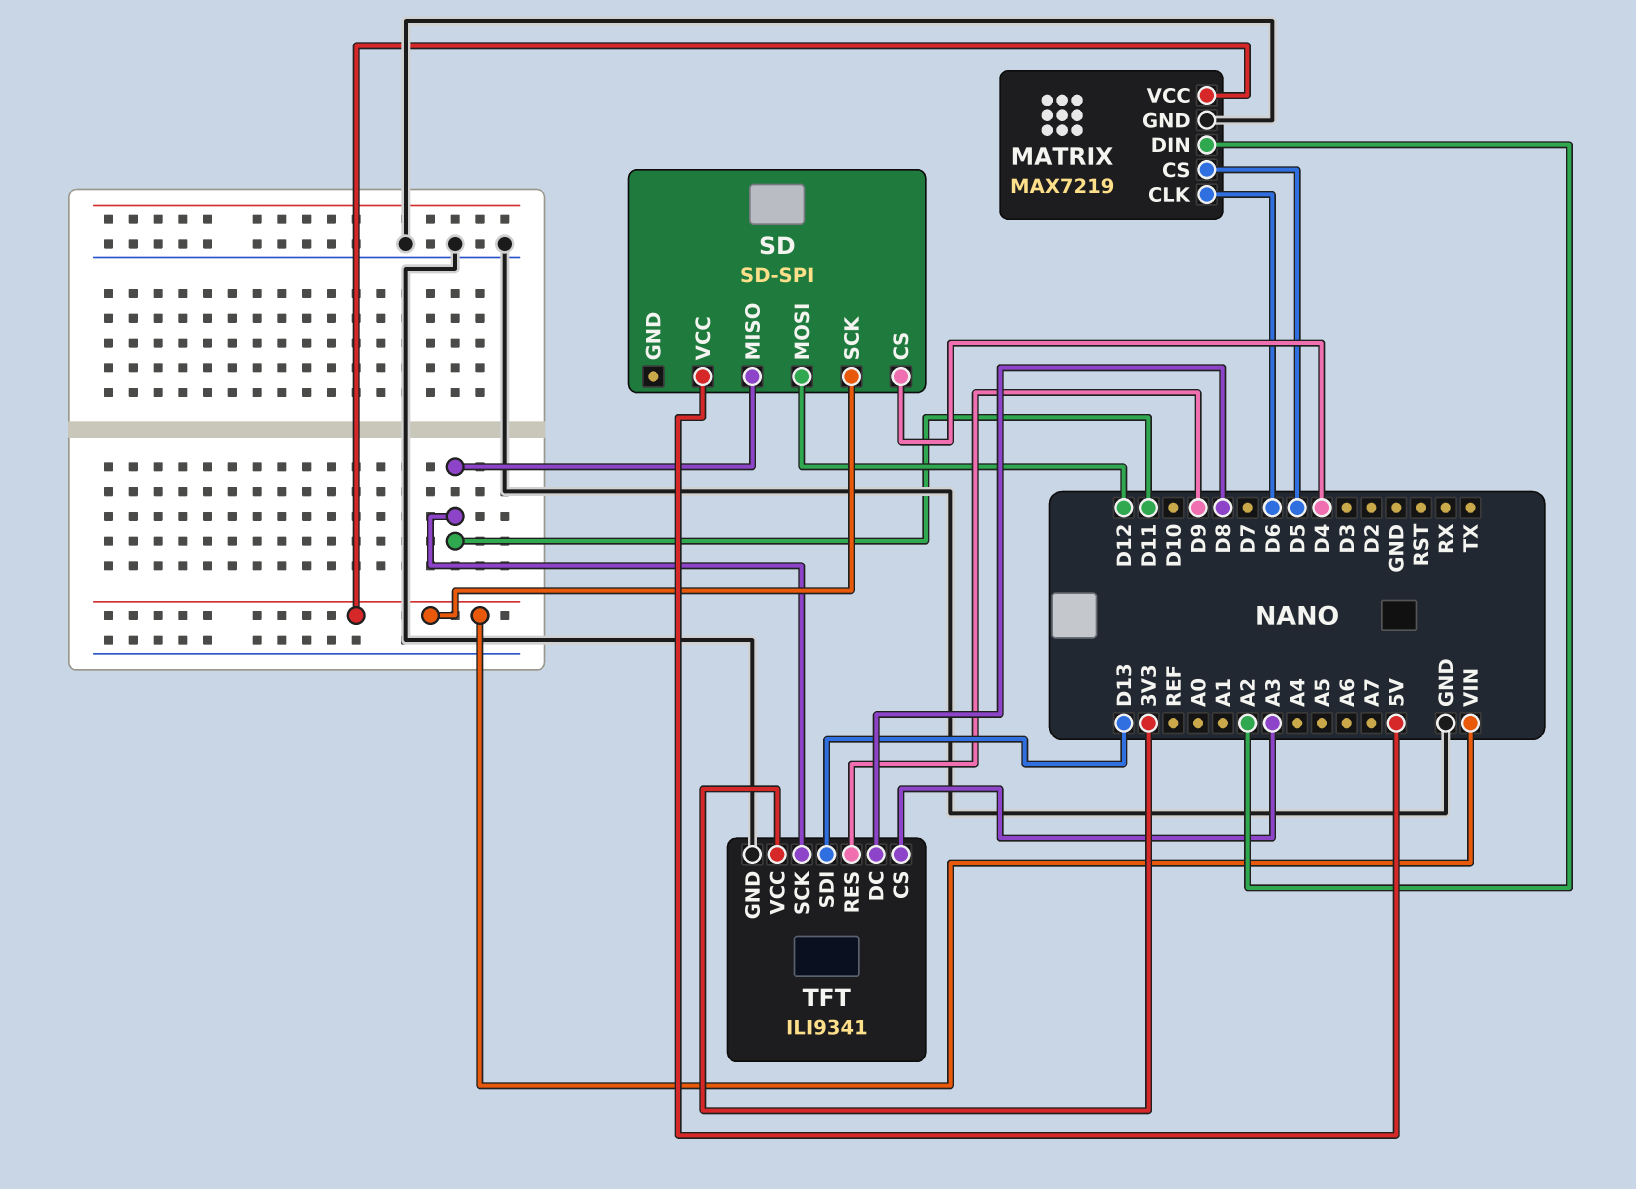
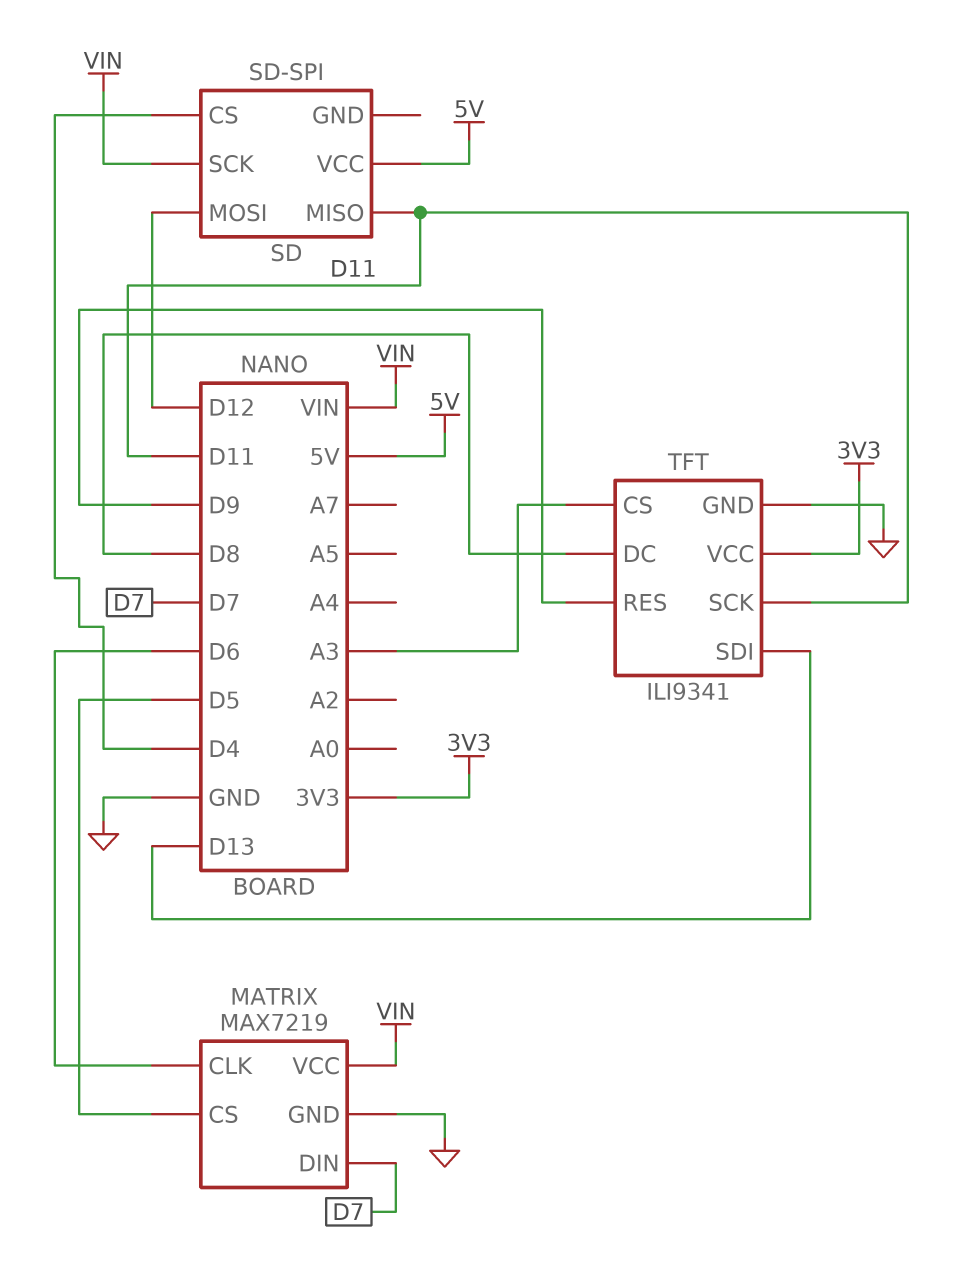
MATRIX pin DIN: A2 -> D7

